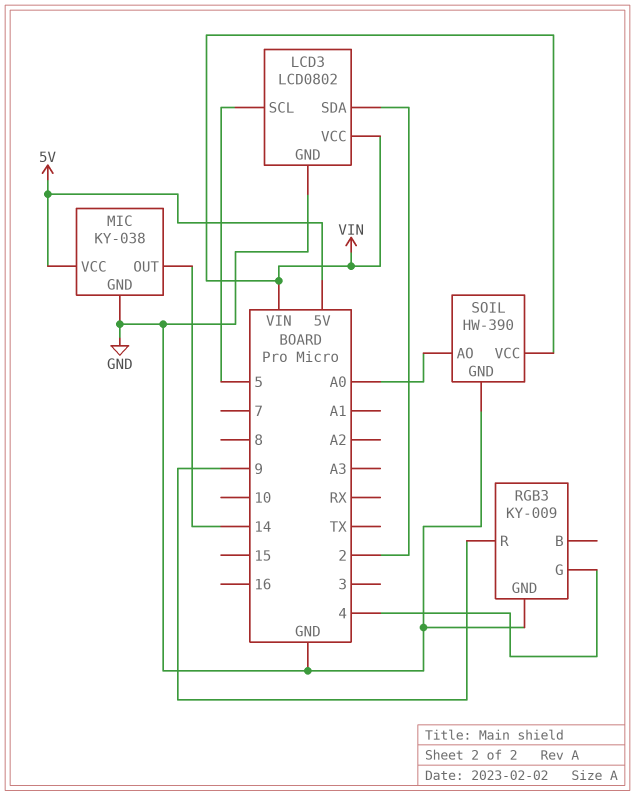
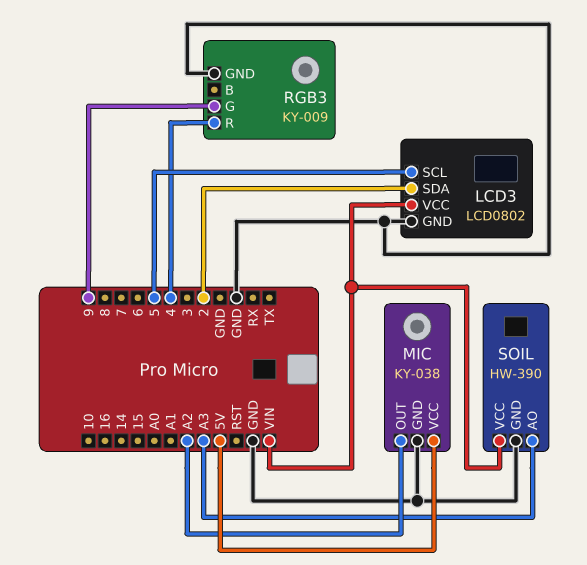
MIC pin OUT: 14 -> A2
RGB3 pin G: 4 -> 9
RGB3 pin R: 9 -> 4
SOIL pin AO: A0 -> A3

